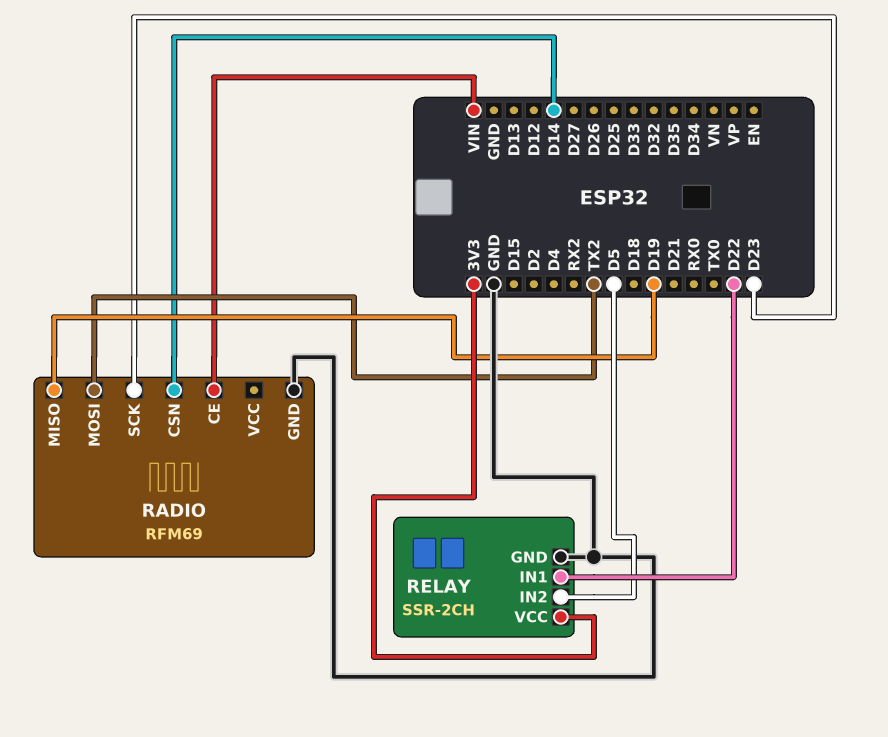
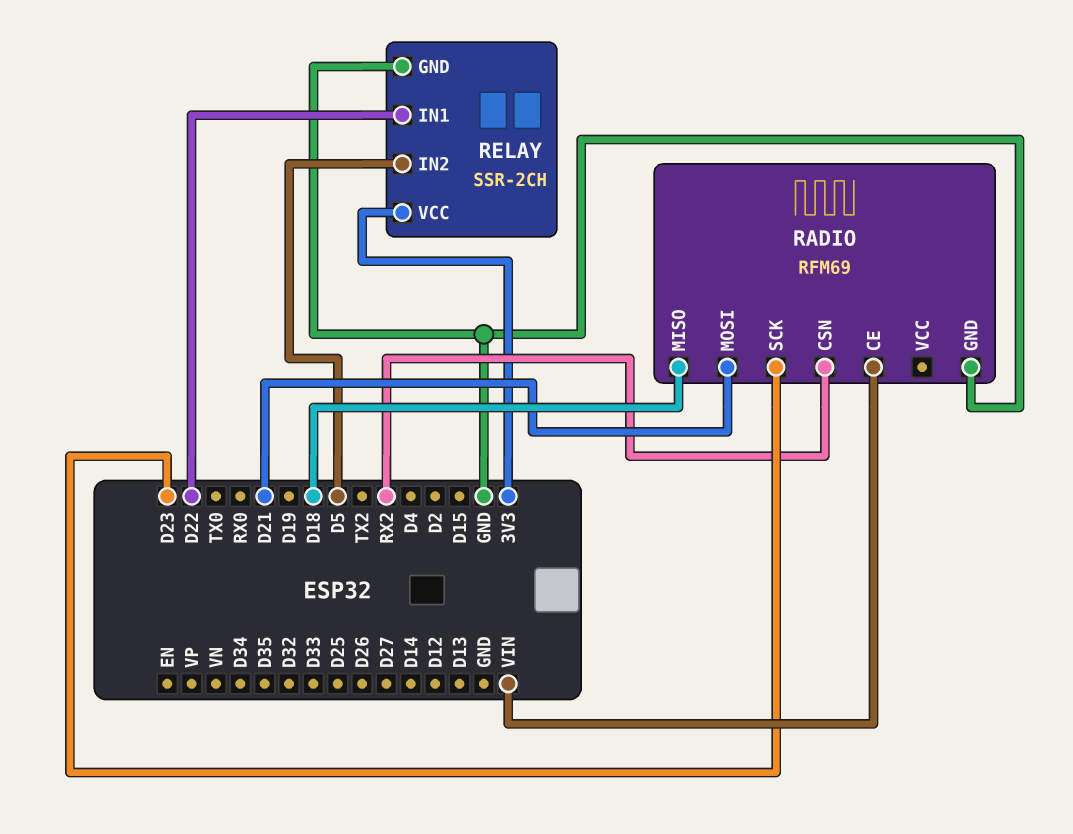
RADIO pin CSN: D14 -> RX2
RADIO pin MISO: D19 -> D18
RADIO pin MOSI: TX2 -> D21

